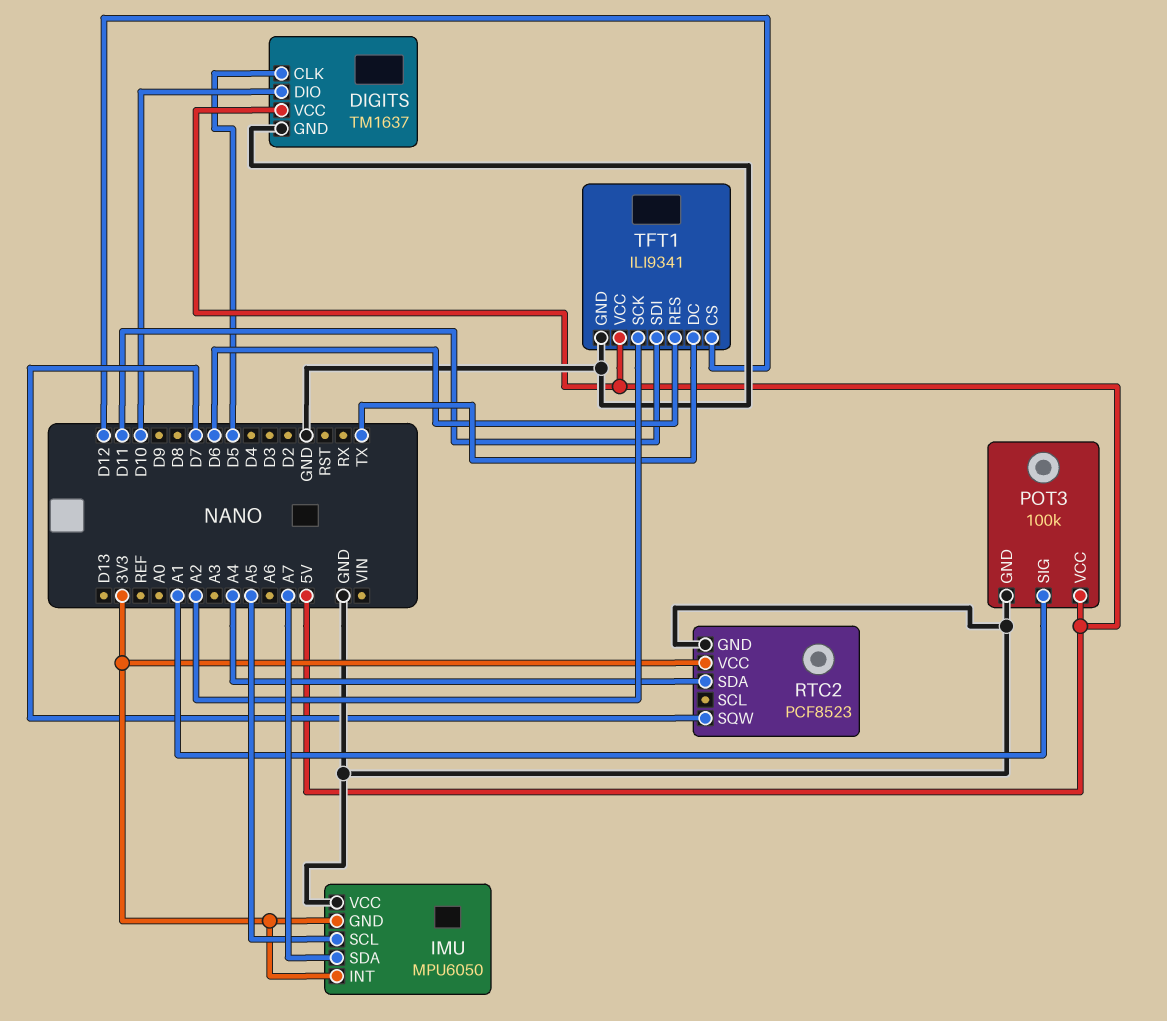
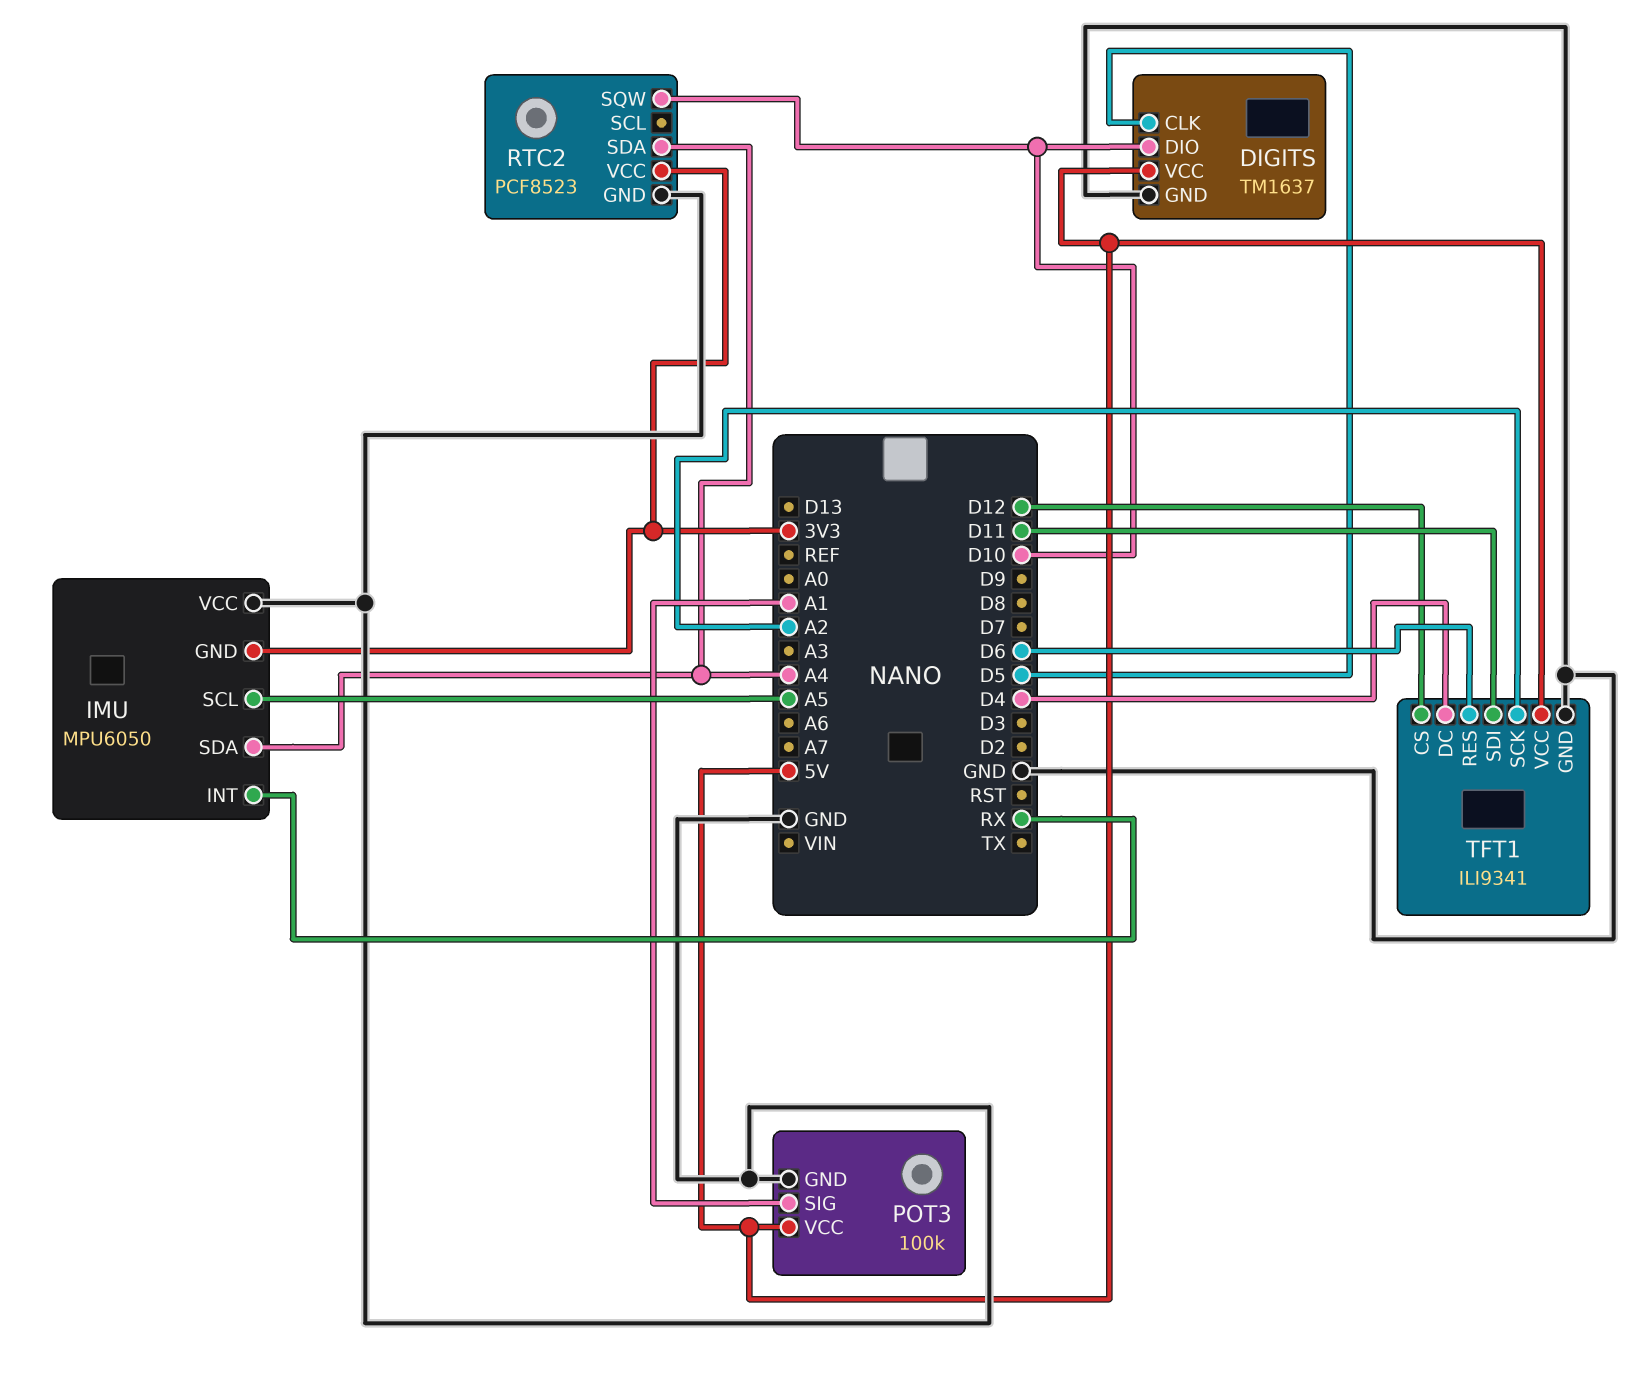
IMU pin INT: 3V3 -> RX
IMU pin SDA: A7 -> A4
RTC2 pin SQW: D7 -> D10
TFT1 pin DC: TX -> D4

